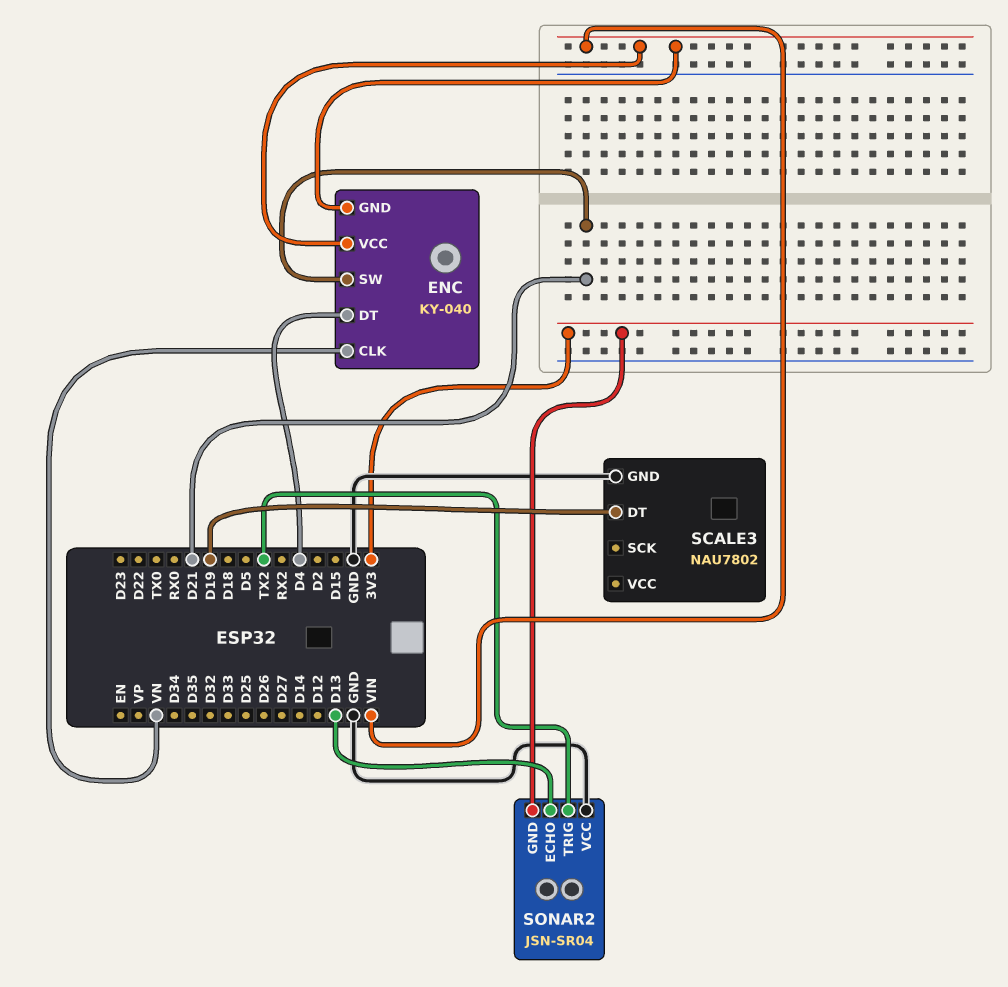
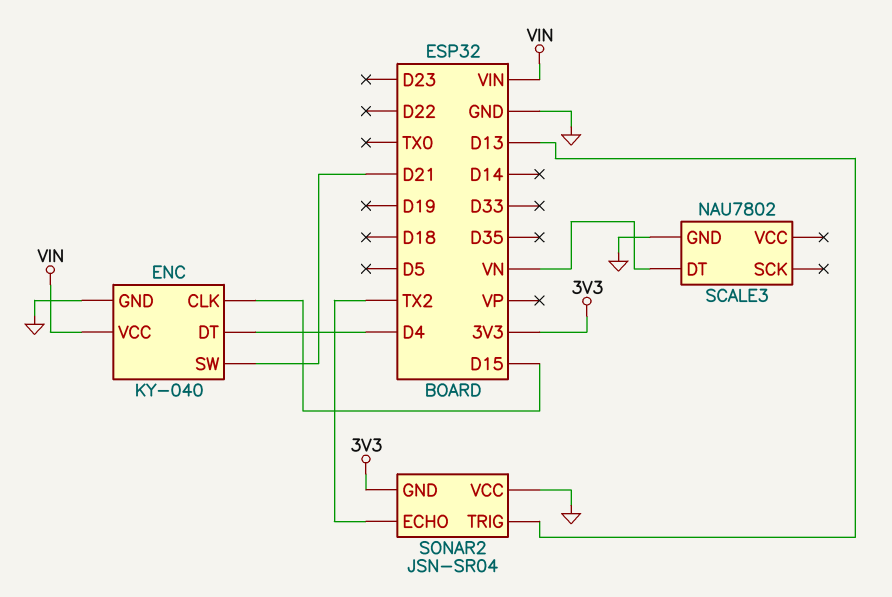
ENC pin CLK: VN -> D15
ENC pin GND: VIN -> GND
SCALE3 pin DT: D19 -> VN
SONAR2 pin ECHO: D13 -> TX2
SONAR2 pin TRIG: TX2 -> D13

